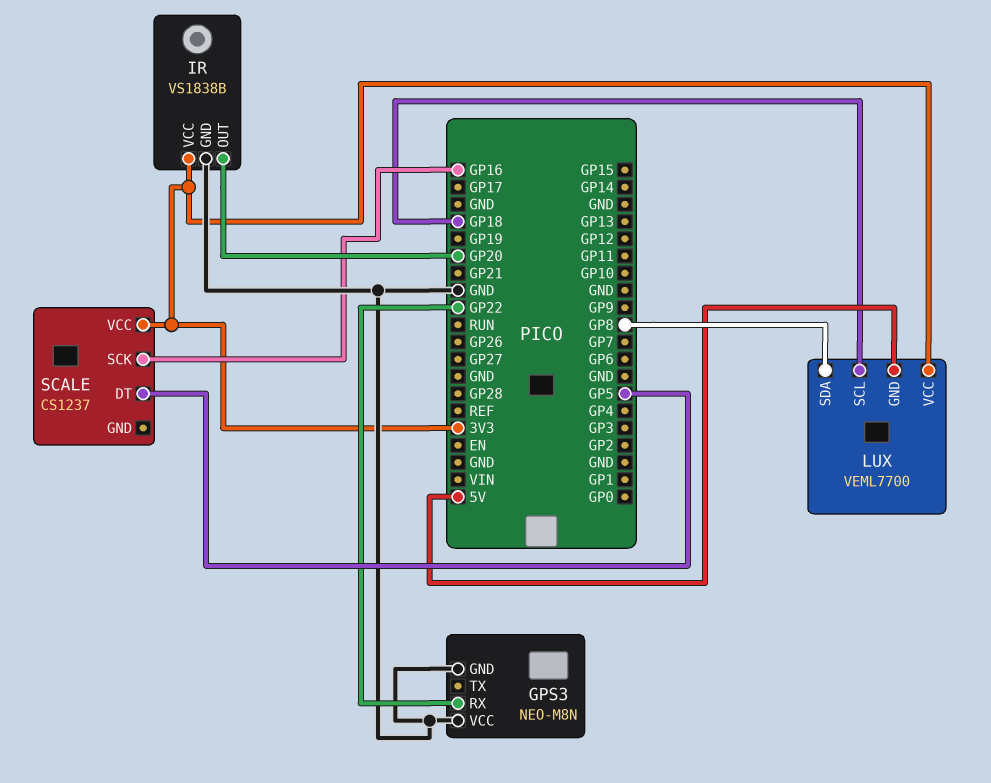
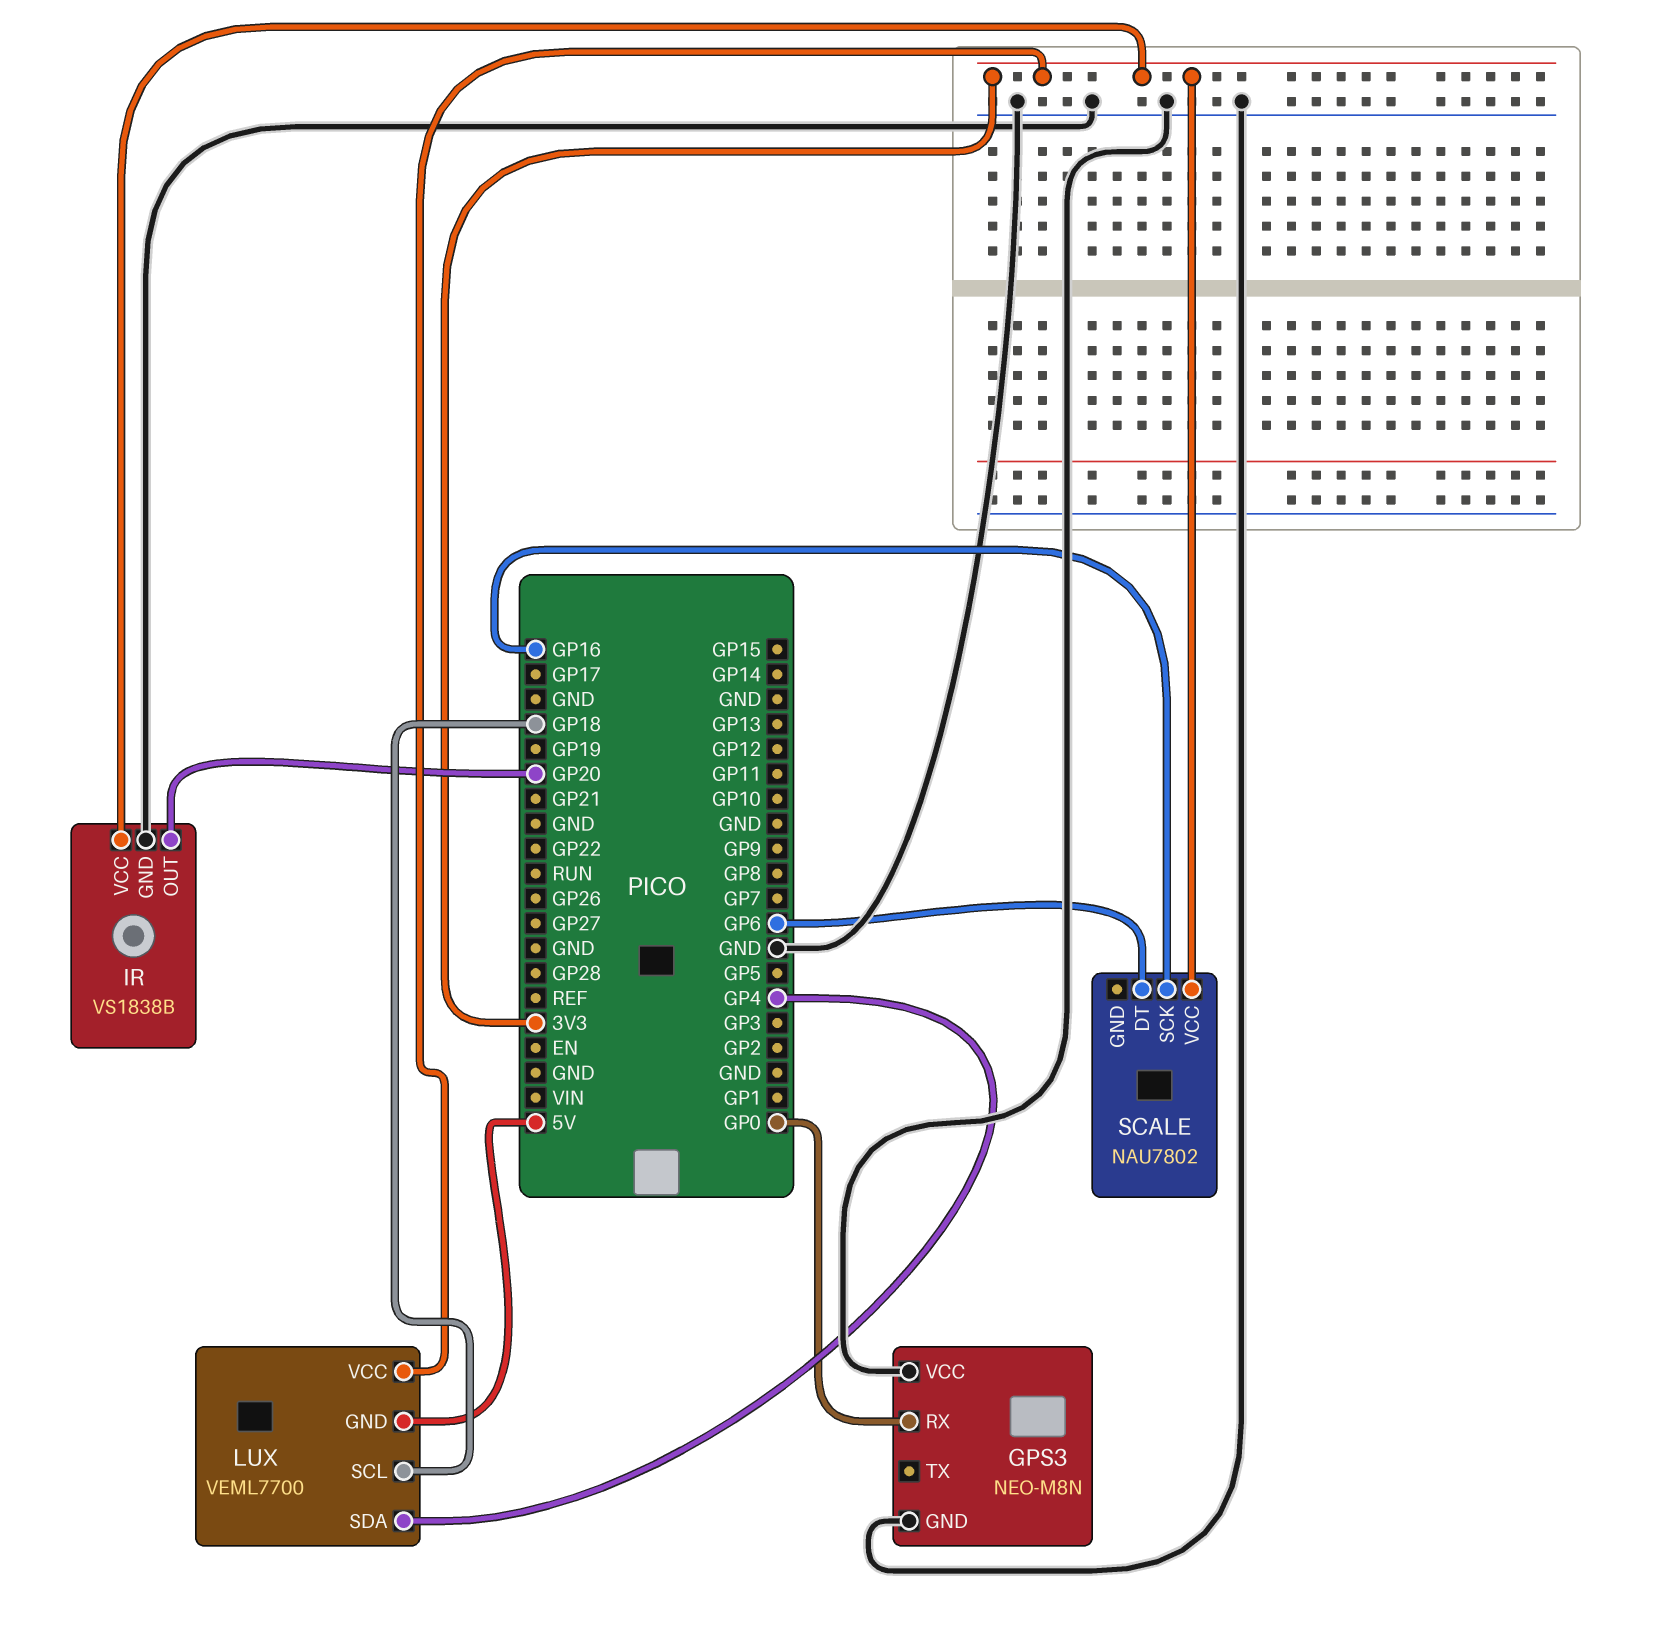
GPS3 pin RX: GP22 -> GP0
LUX pin SDA: GP8 -> GP4
SCALE: CS1237 -> NAU7802
SCALE pin DT: GP5 -> GP6

